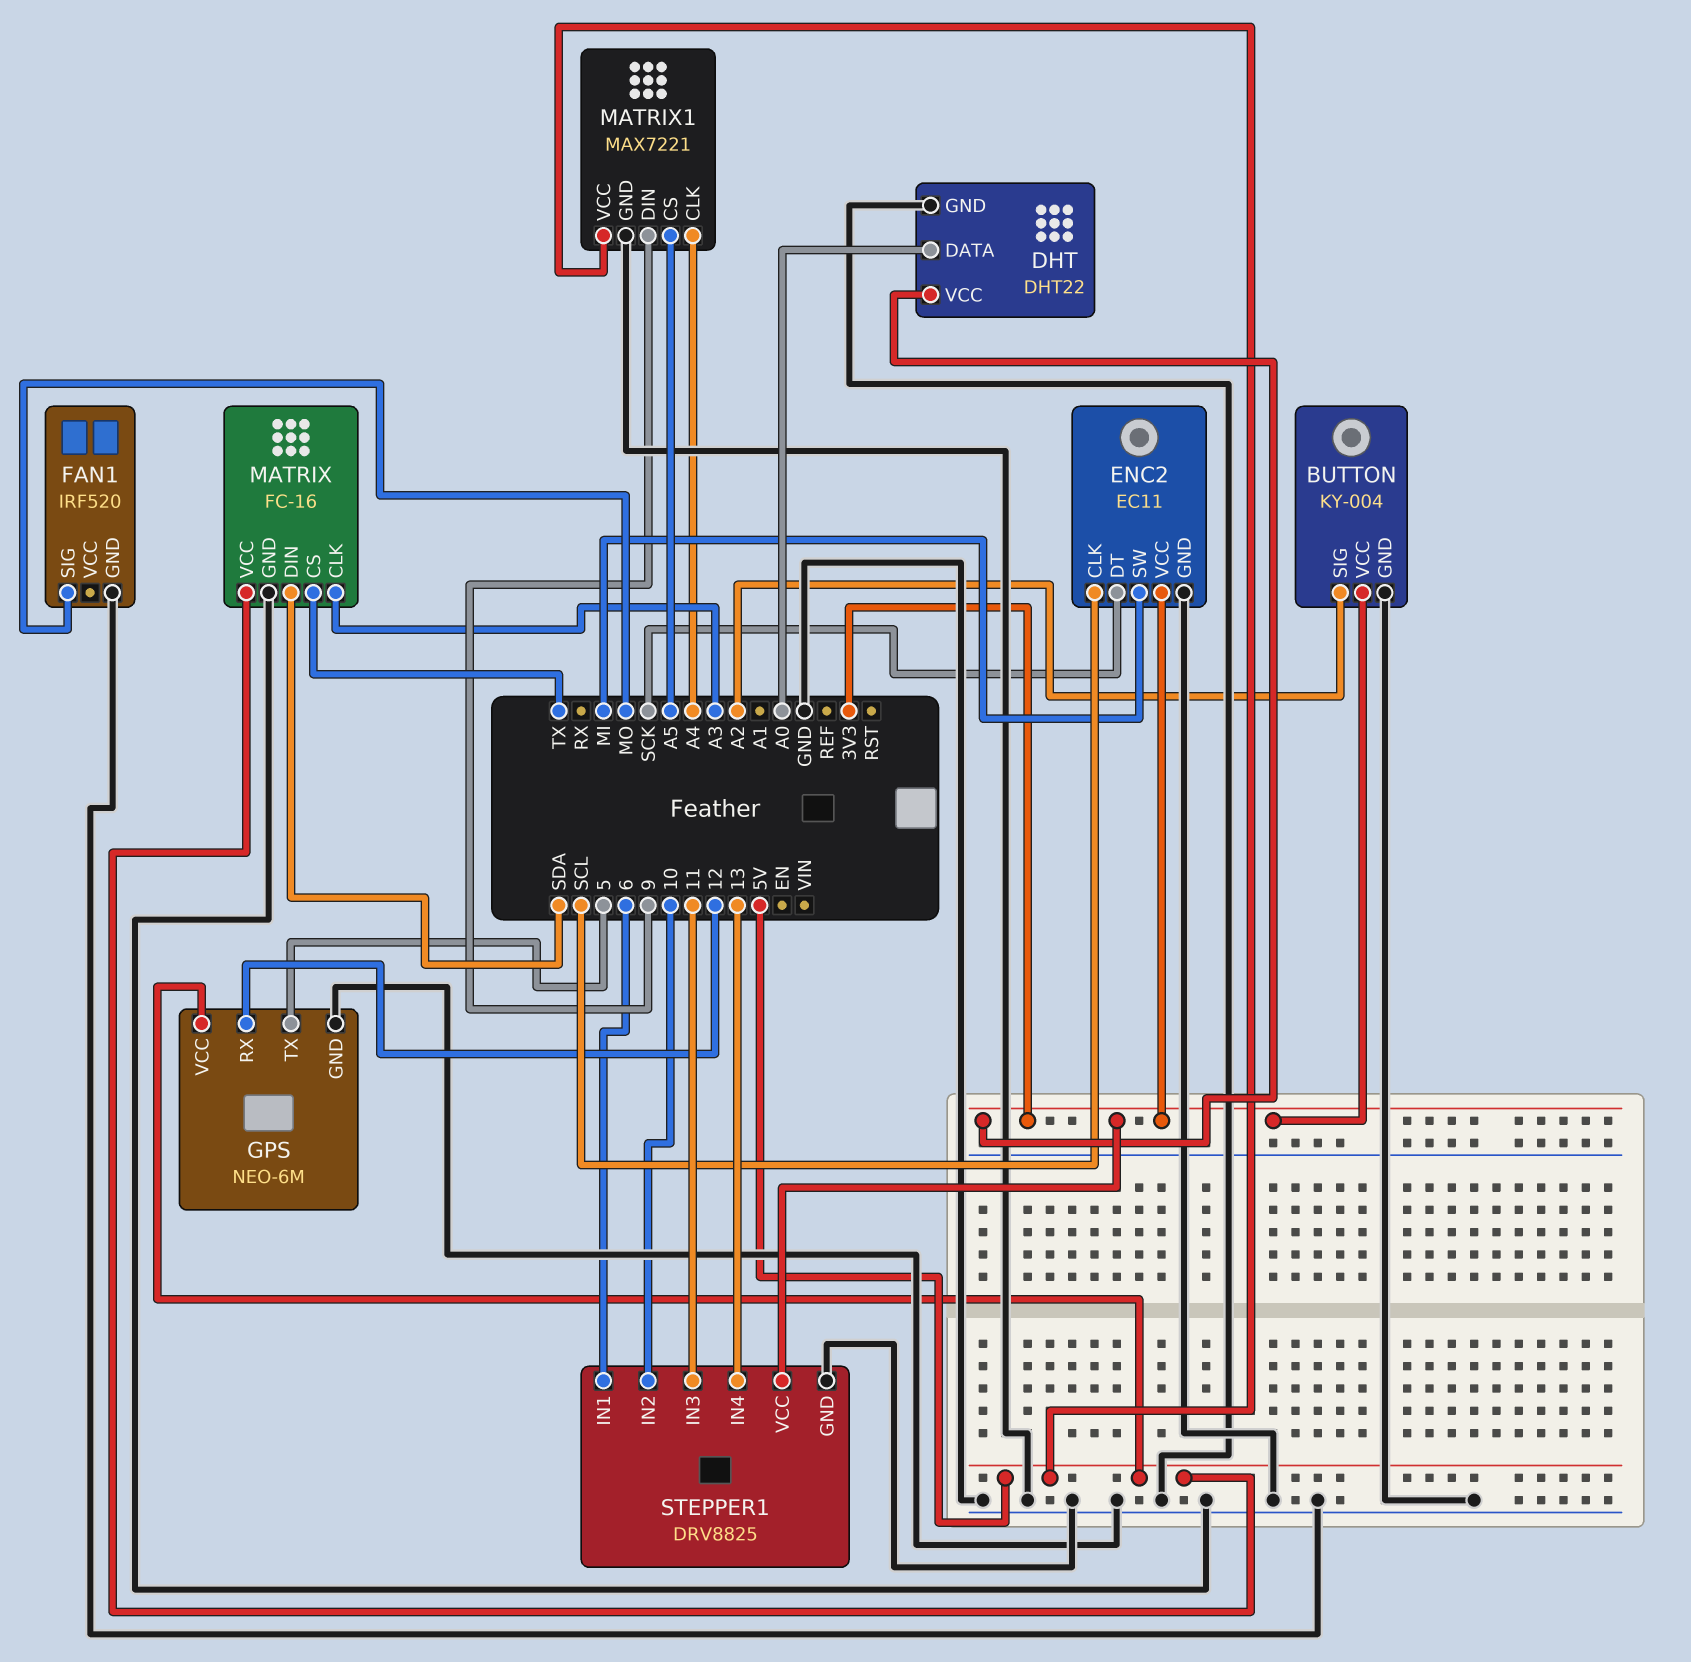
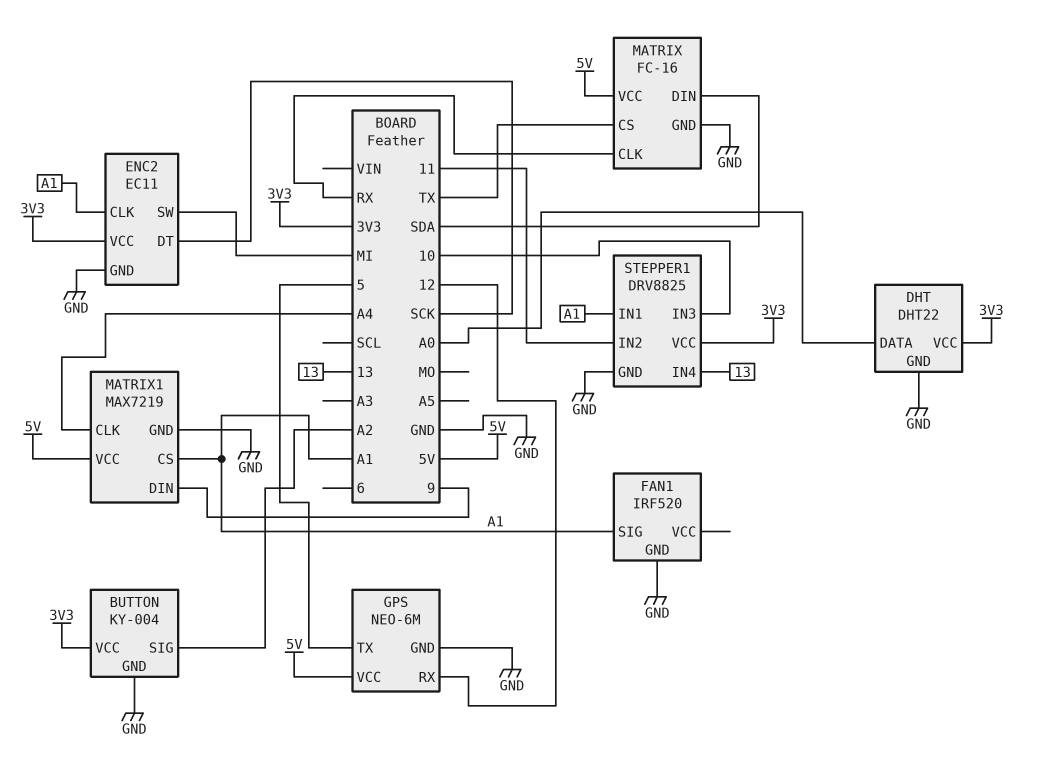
ENC2 pin CLK: SCL -> A1
FAN1 pin SIG: MO -> A1
MATRIX pin CLK: A3 -> RX
MATRIX1: MAX7221 -> MAX7219
MATRIX1 pin CS: A5 -> A1
STEPPER1 pin IN1: 6 -> A1
STEPPER1 pin IN2: 10 -> 11
STEPPER1 pin IN3: 11 -> 10

